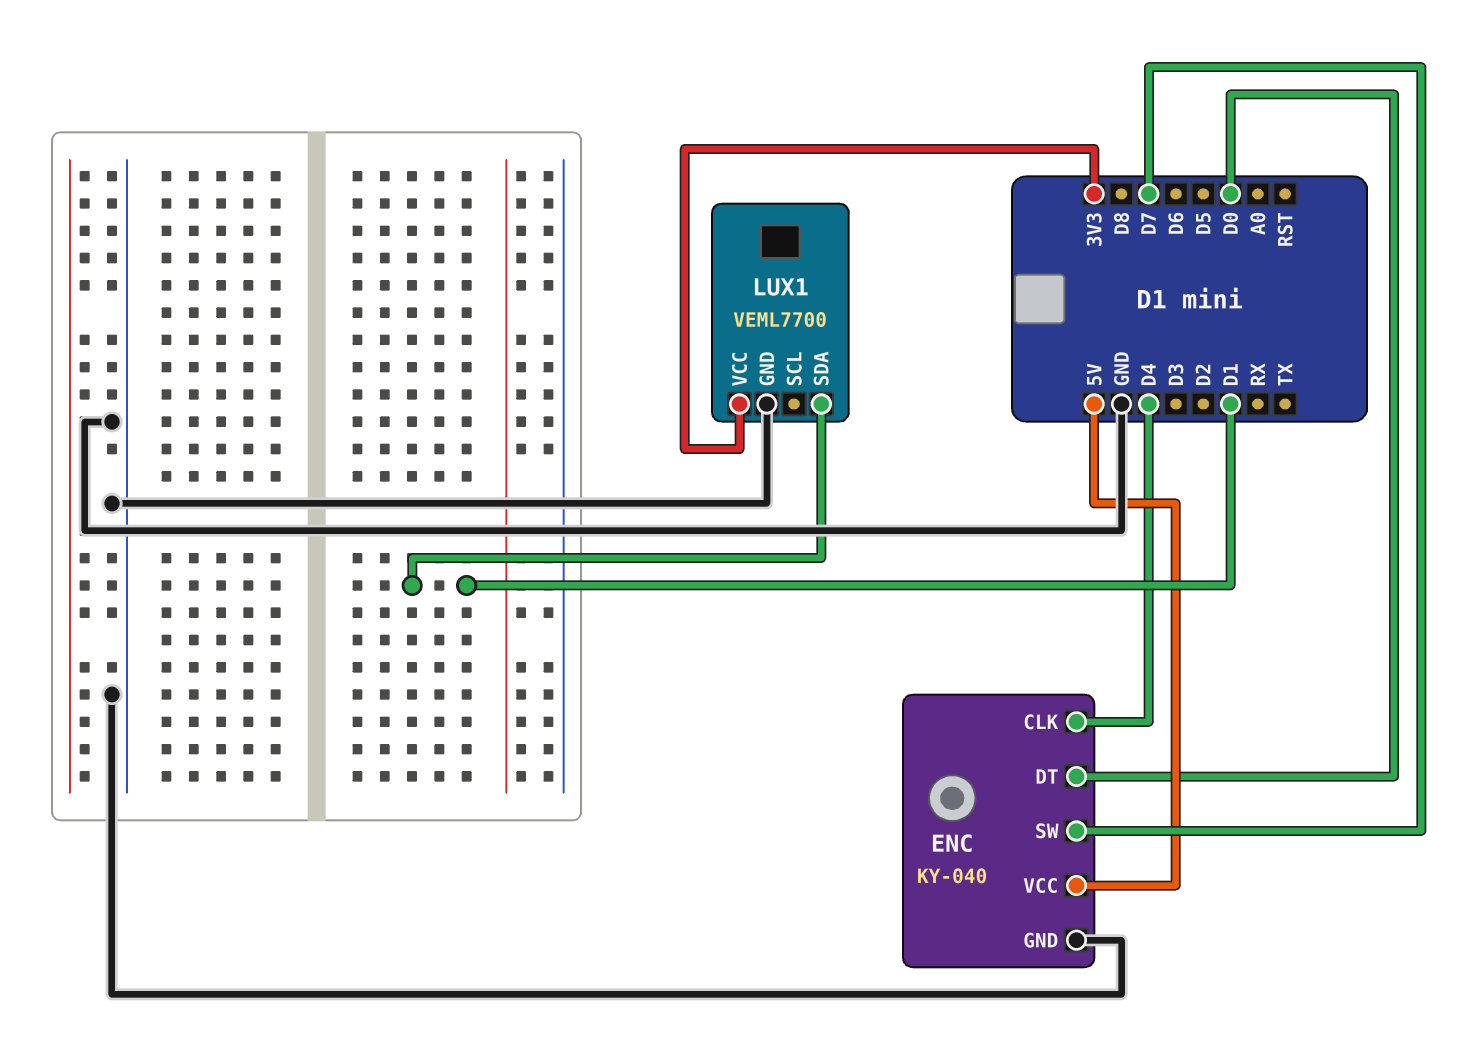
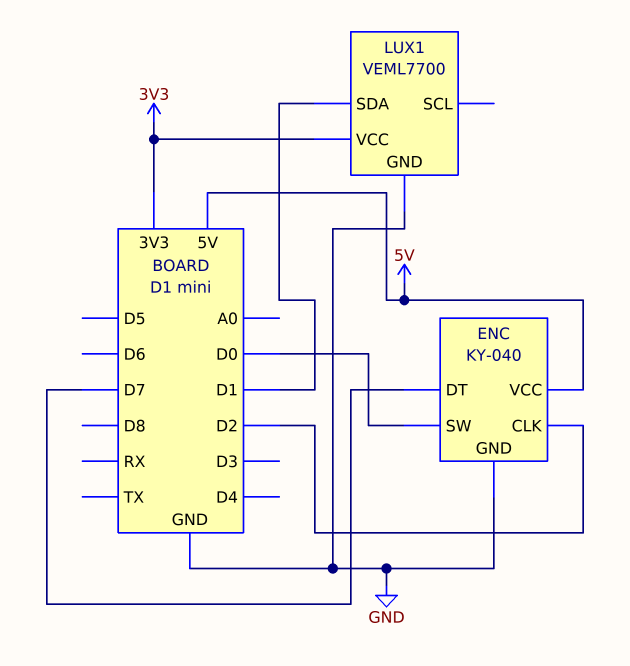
ENC pin CLK: D4 -> D2
ENC pin DT: D0 -> D7
ENC pin SW: D7 -> D0

